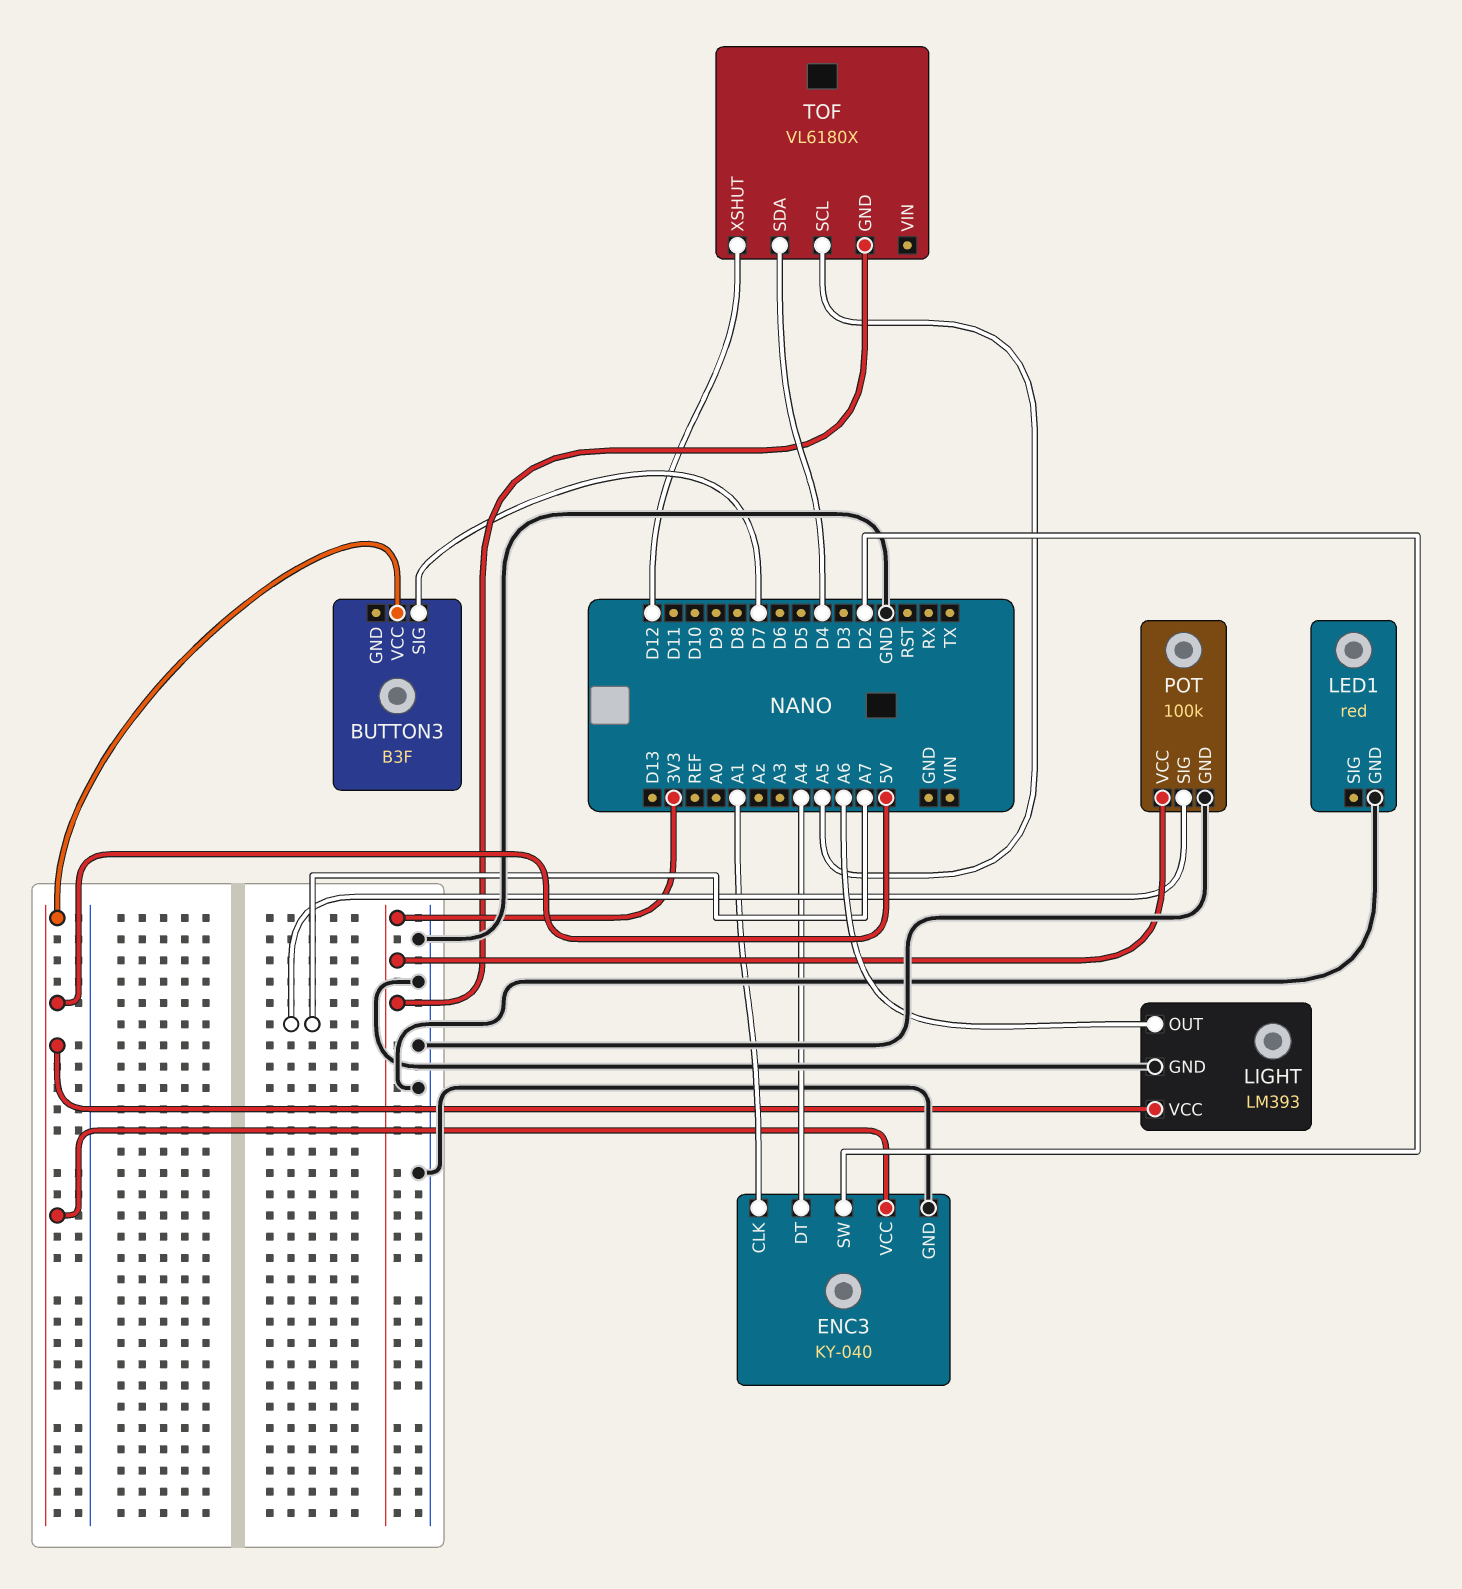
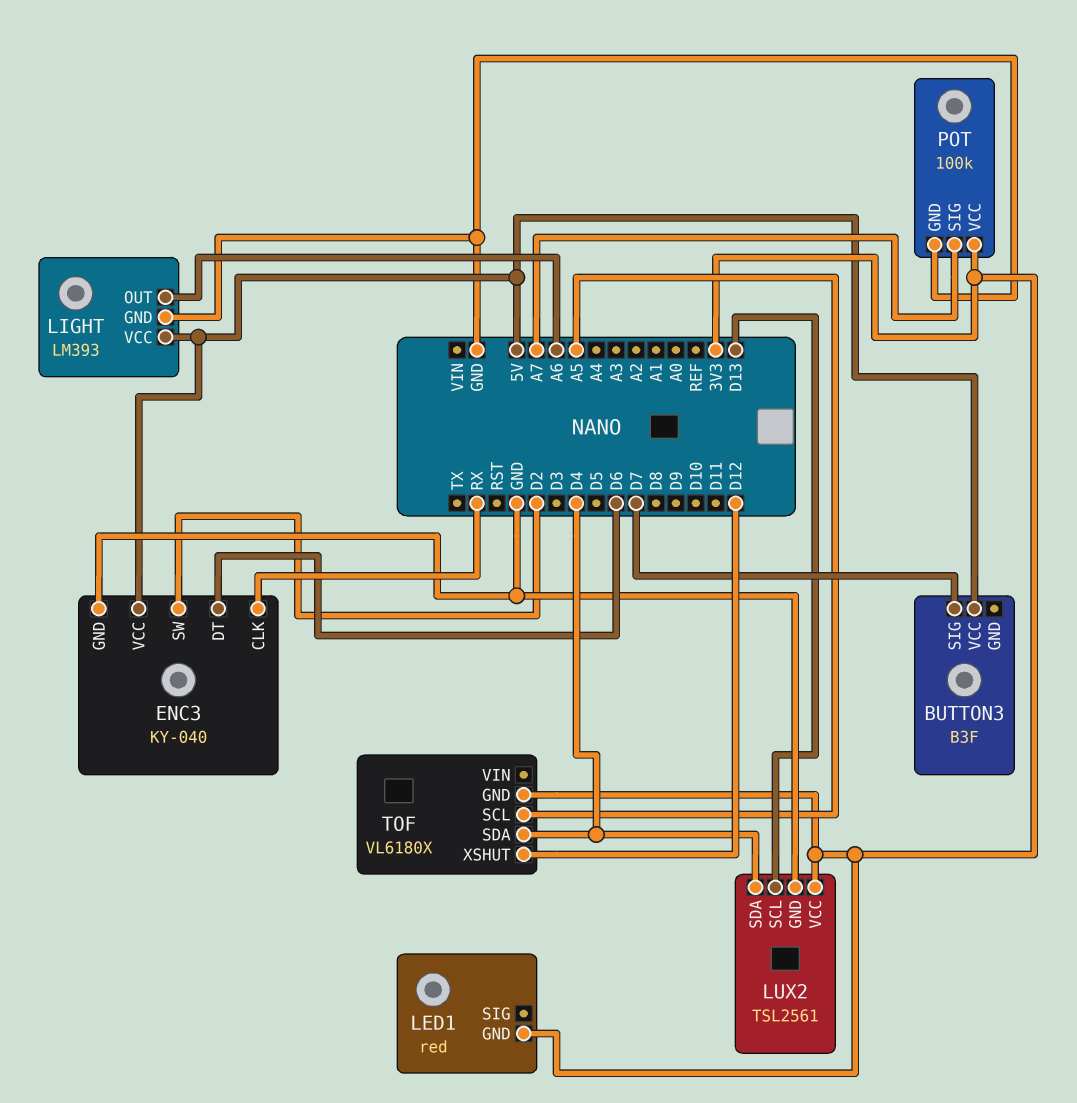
ENC3 pin CLK: A1 -> RX
ENC3 pin DT: A4 -> D6
LED1 pin GND: GND -> 3V3
LUX2: none -> TSL2561
LUX2 pin GND: none -> GND
LUX2 pin SCL: none -> D13
LUX2 pin SDA: none -> D4
LUX2 pin VCC: none -> 3V3

